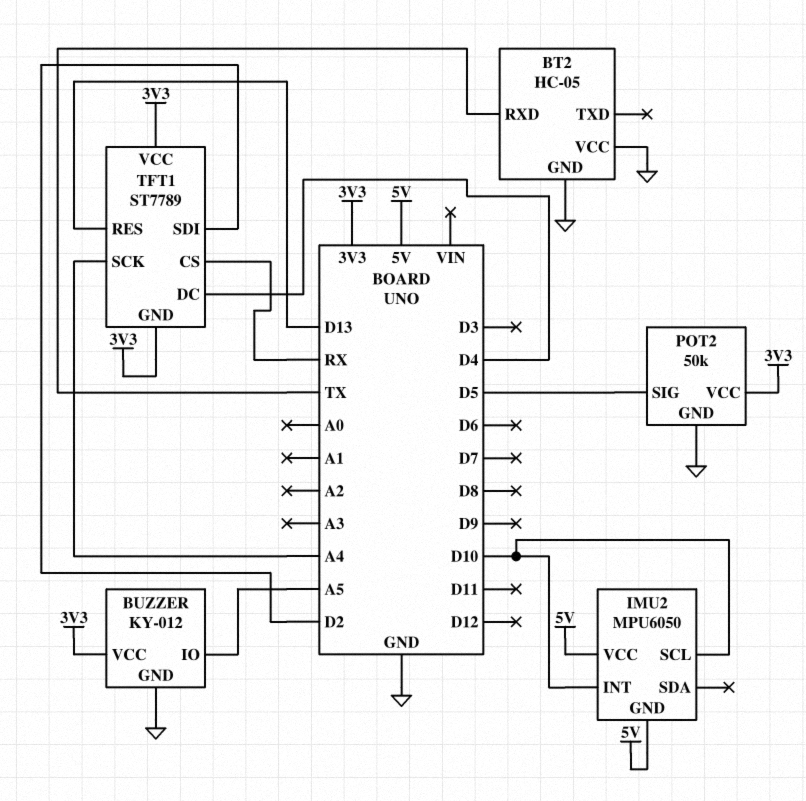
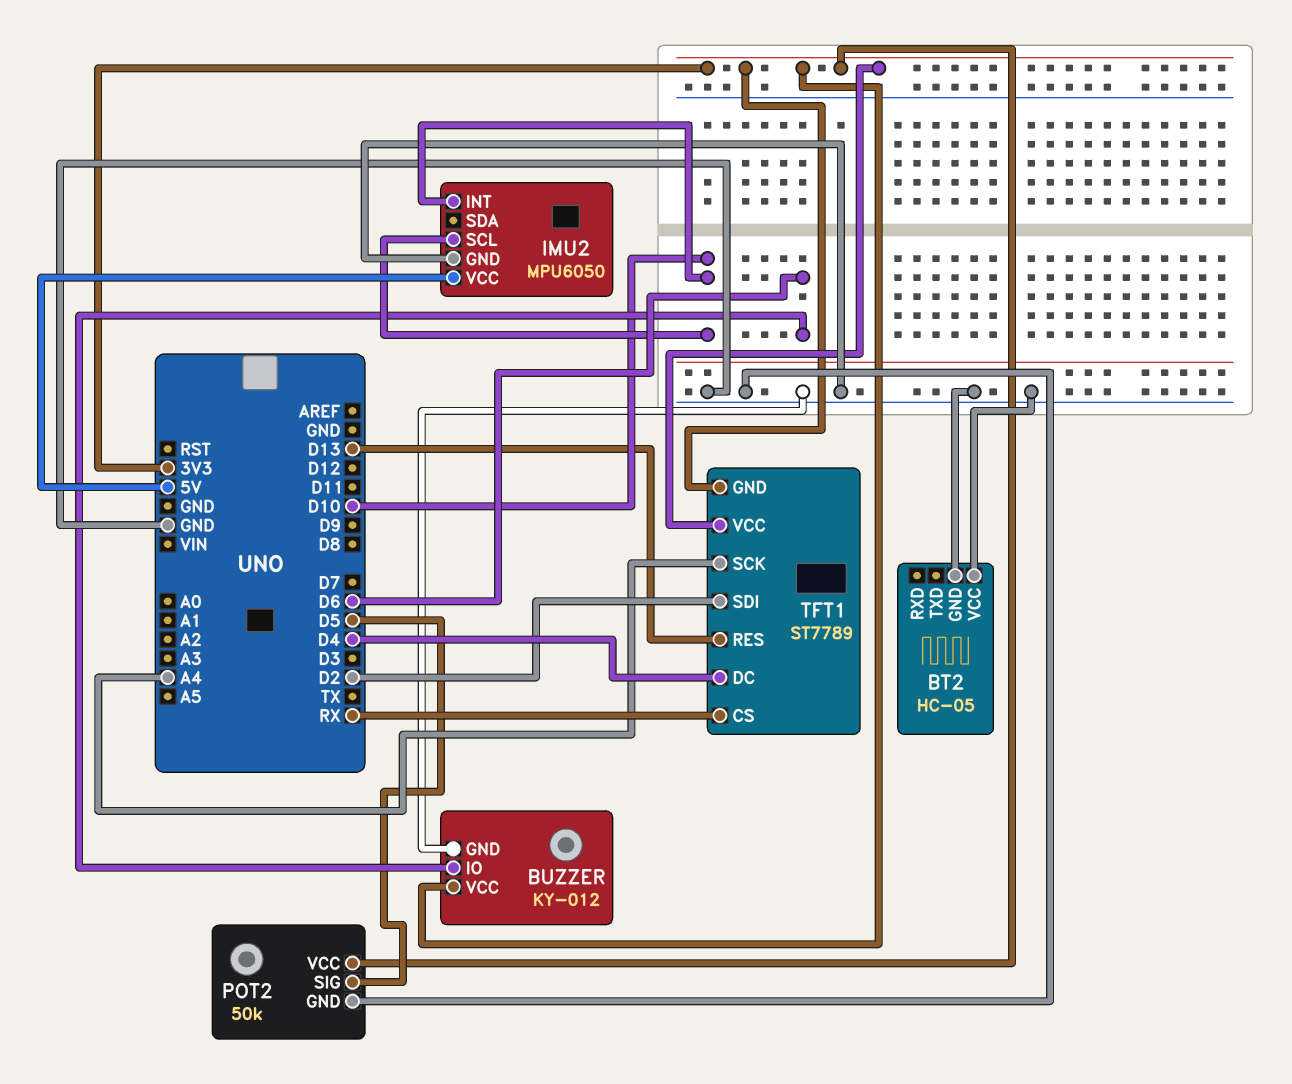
BT2 pin RXD: TX -> none
BUZZER pin IO: A5 -> D6
IMU2 pin GND: 5V -> GND

